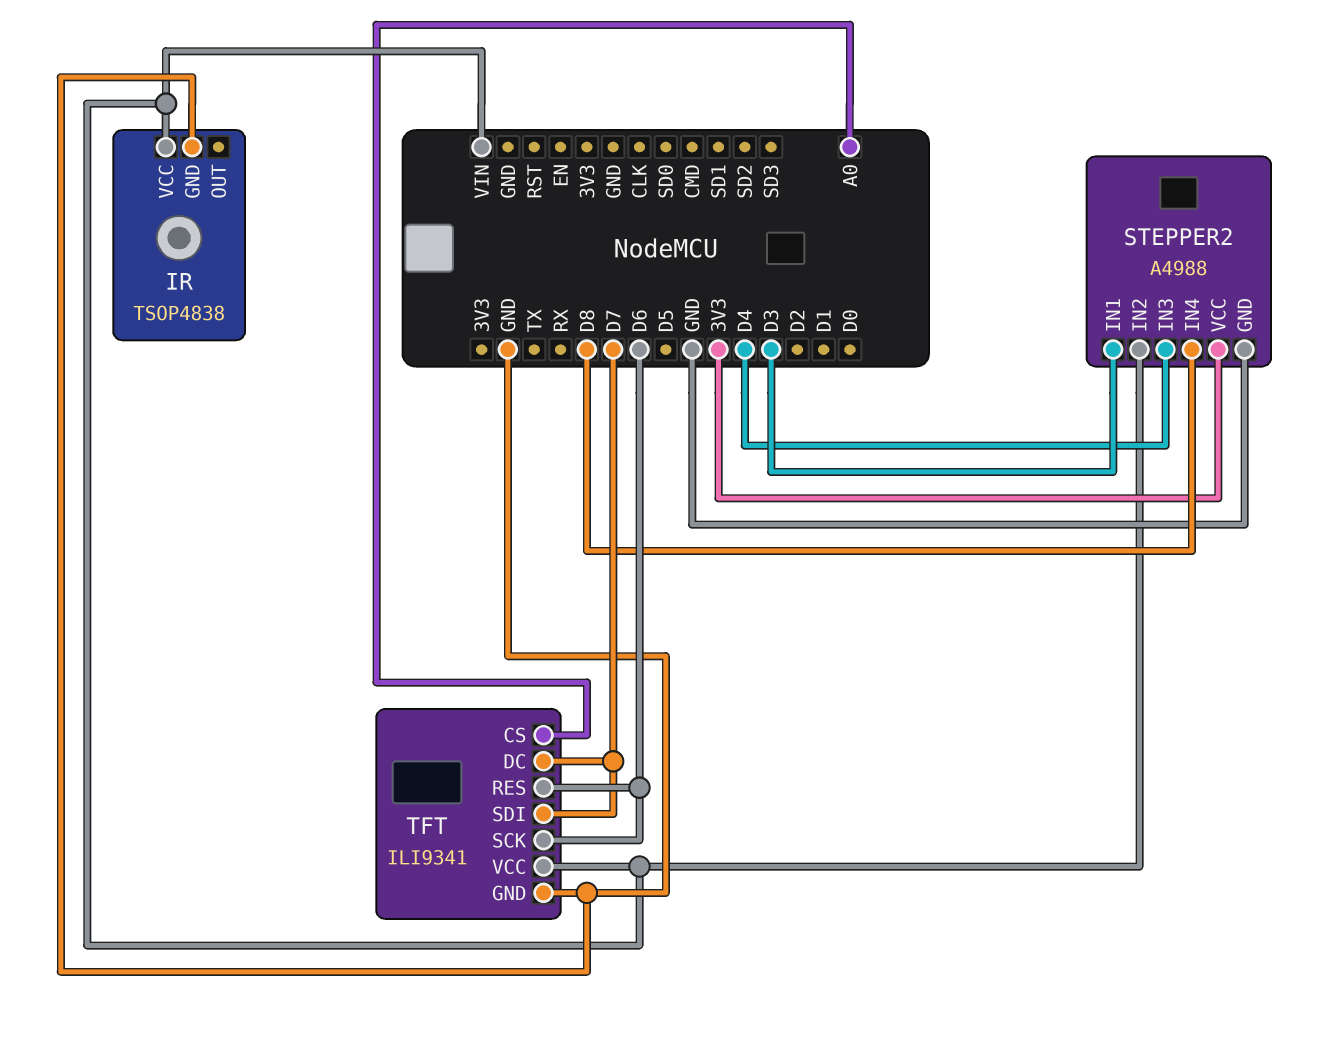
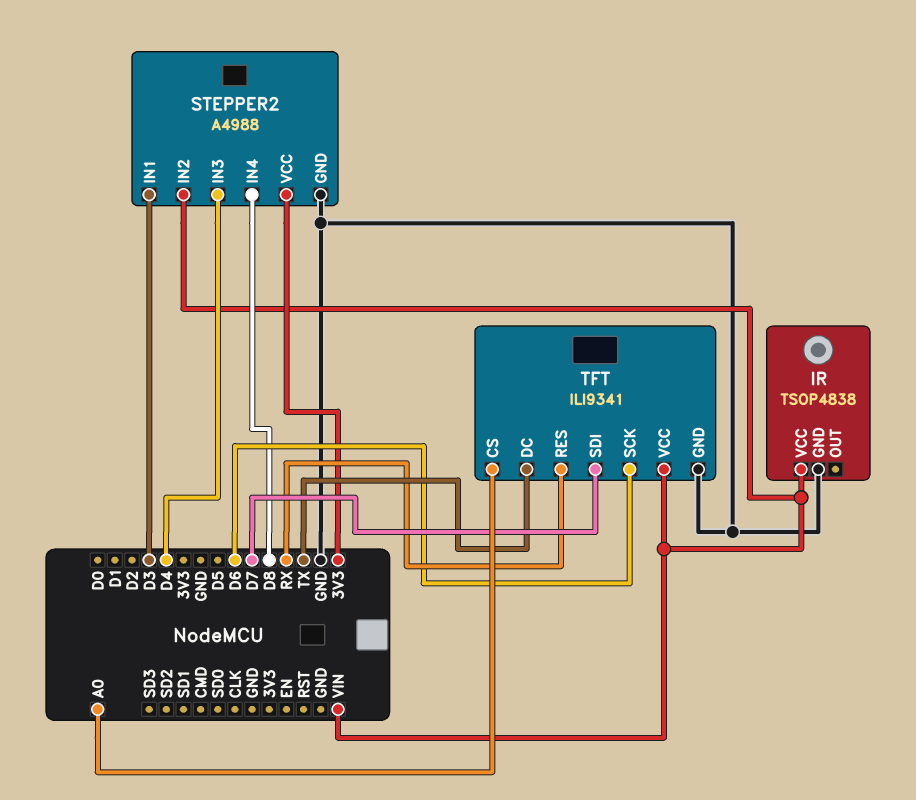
TFT pin DC: D7 -> TX
TFT pin RES: D6 -> RX

